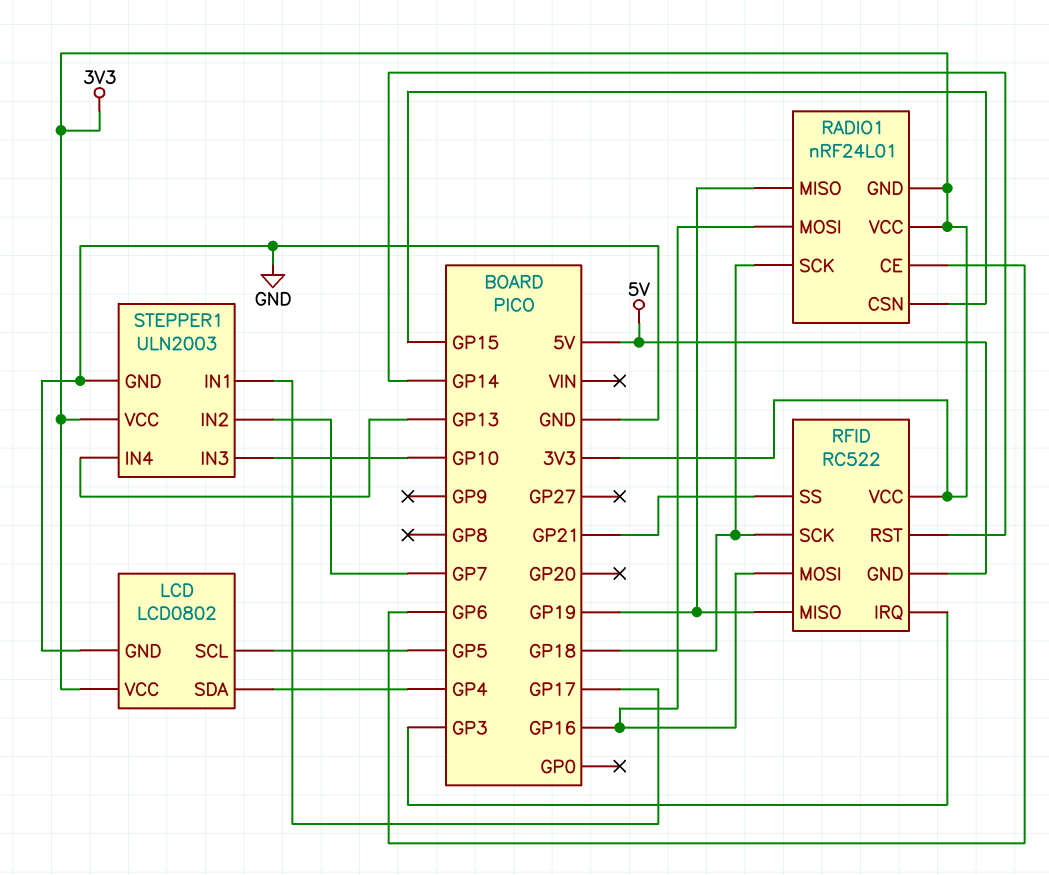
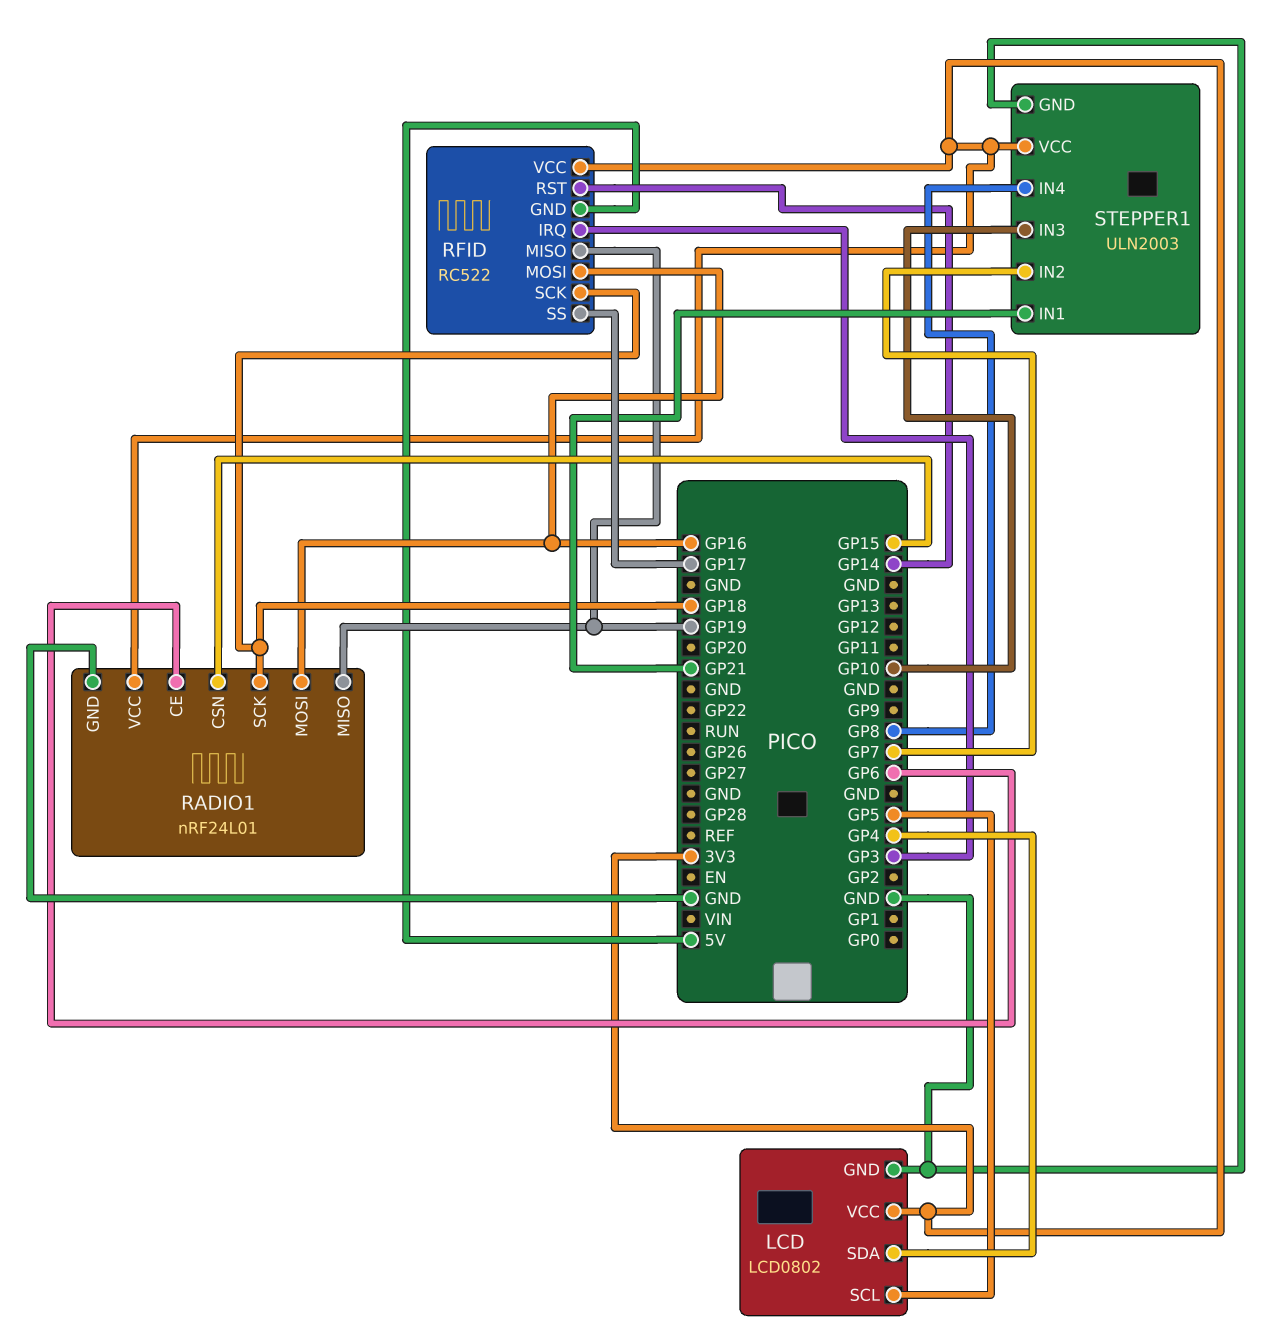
RADIO1 pin GND: 3V3 -> GND
RFID pin SS: GP21 -> GP17
STEPPER1 pin IN1: GP17 -> GP21
STEPPER1 pin IN4: GP13 -> GP8

